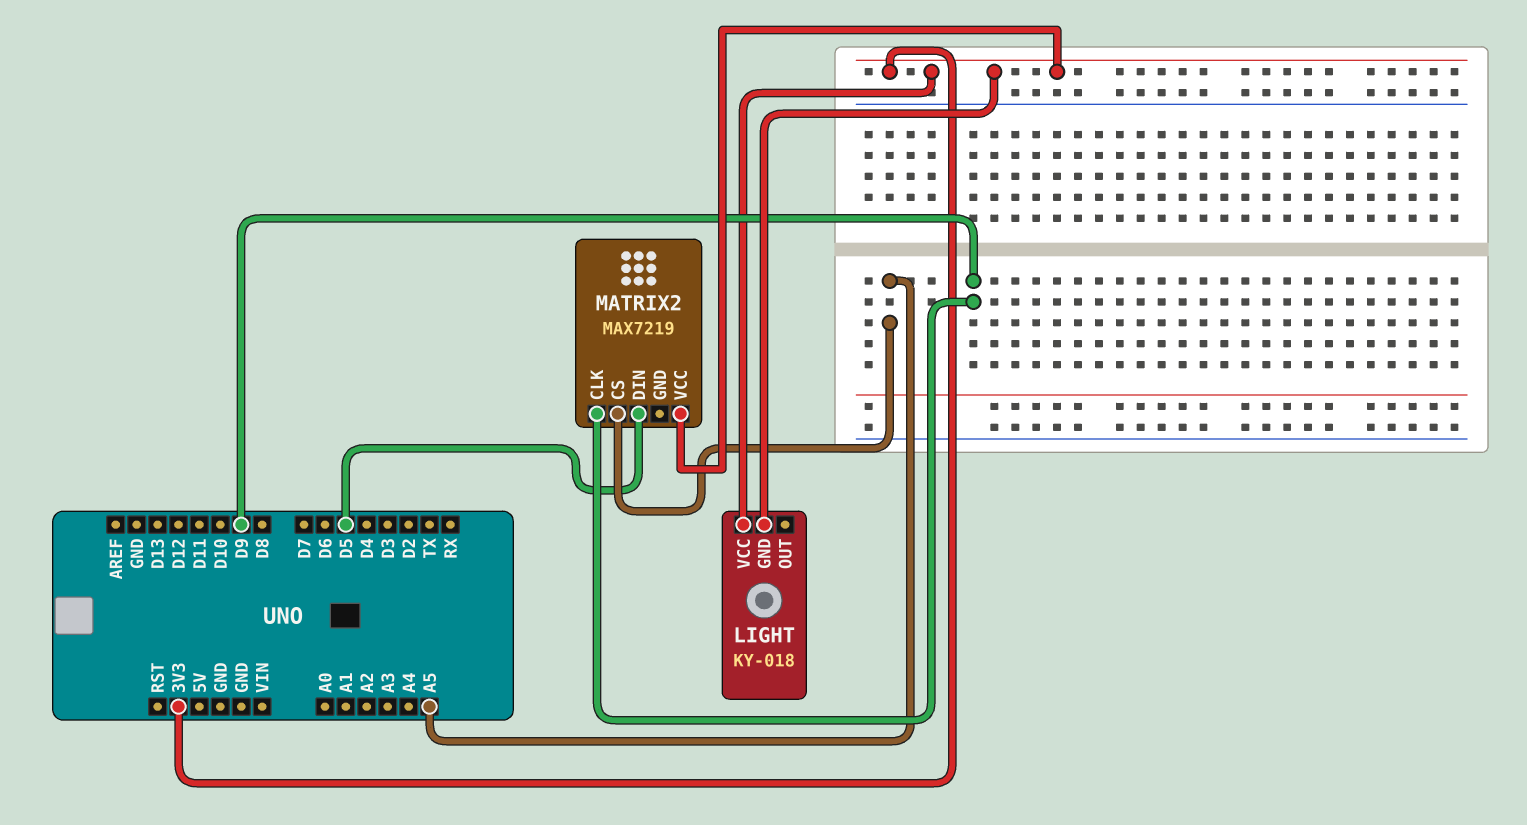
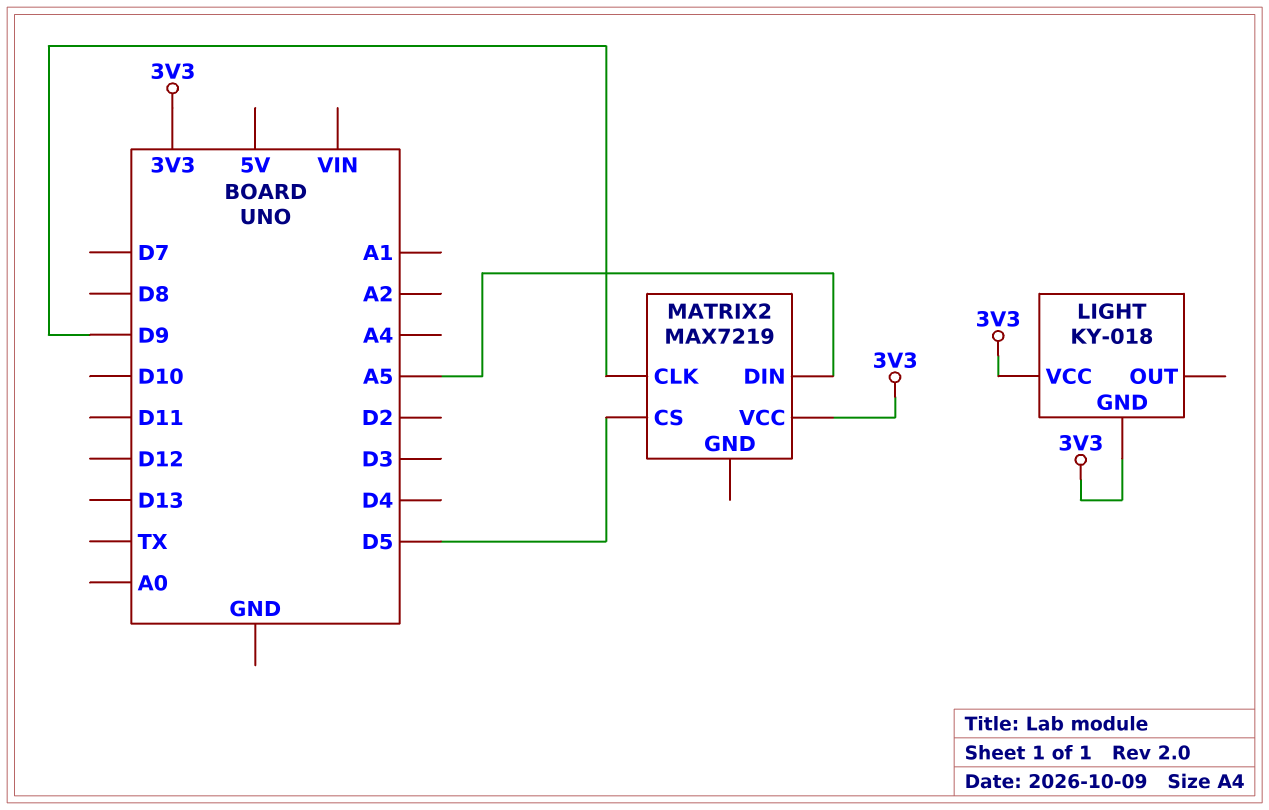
MATRIX2 pin CS: A5 -> D5
MATRIX2 pin DIN: D5 -> A5

